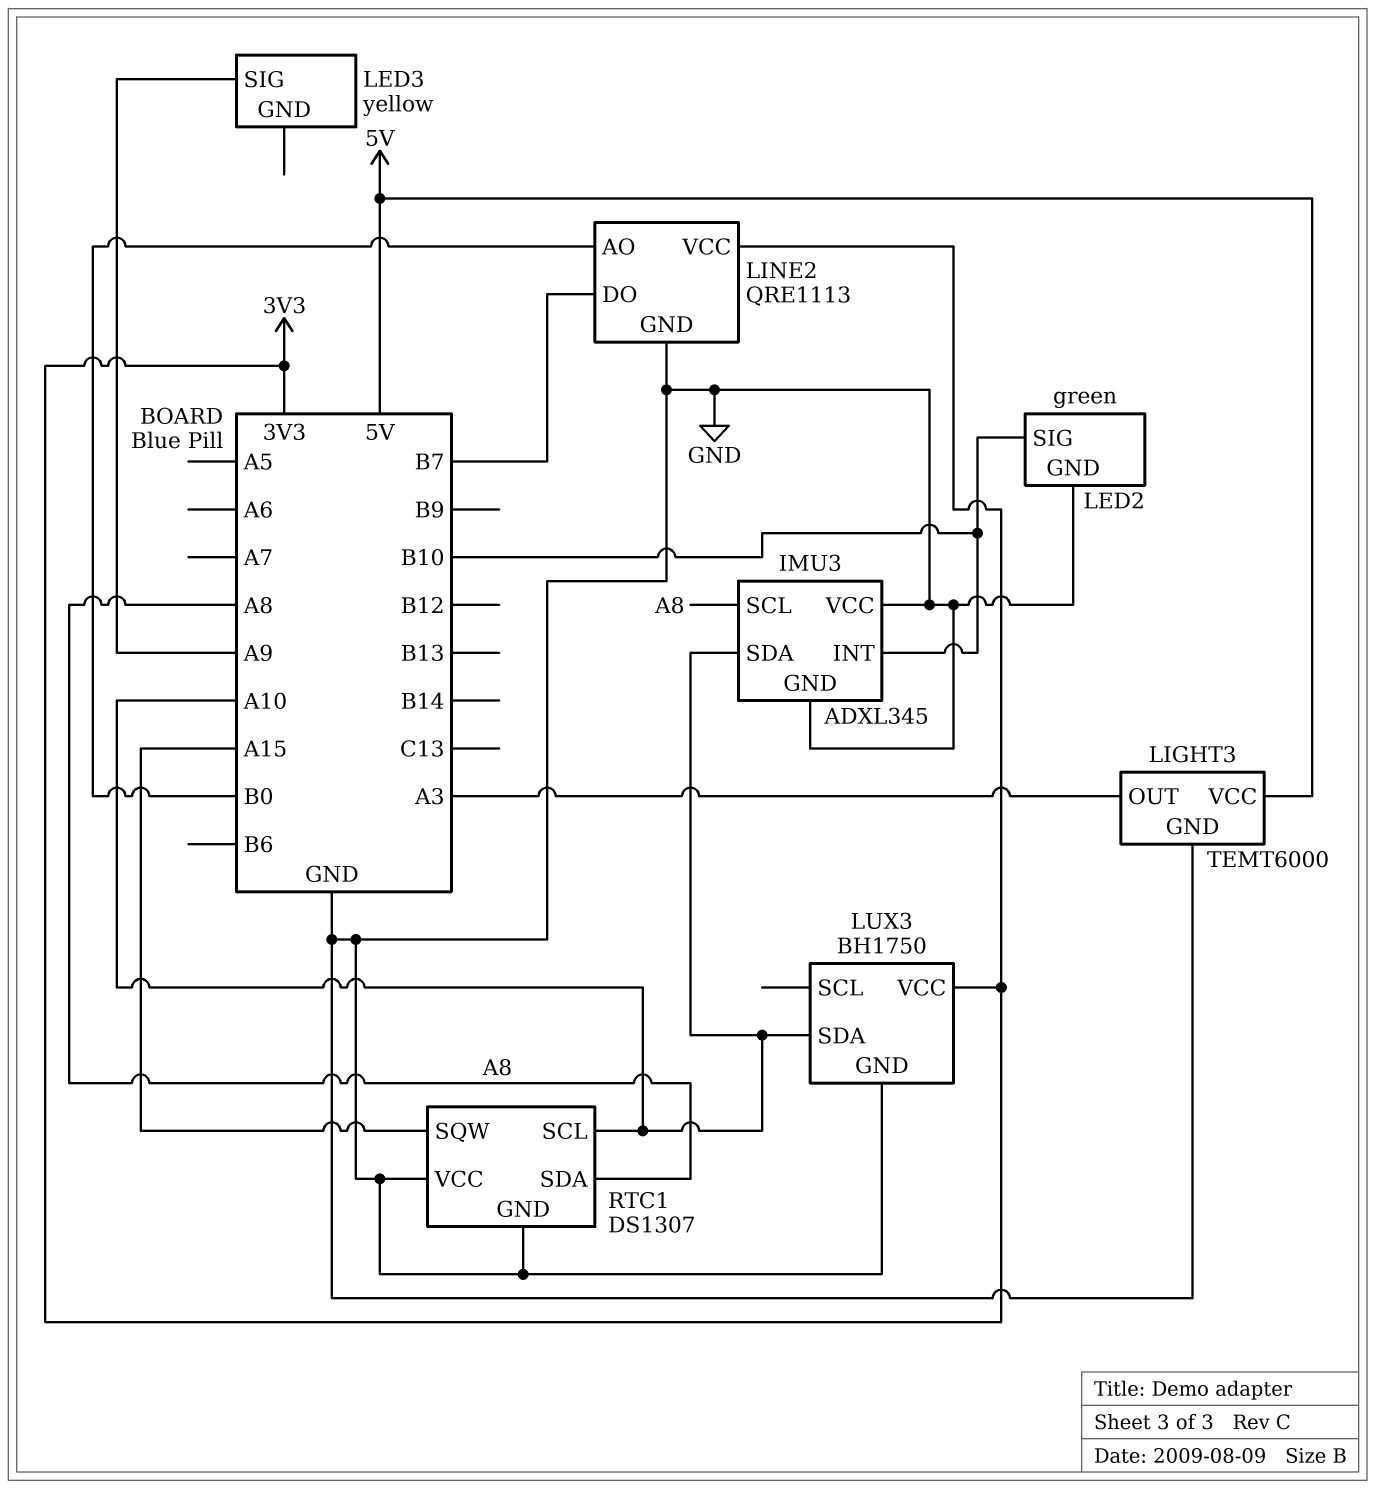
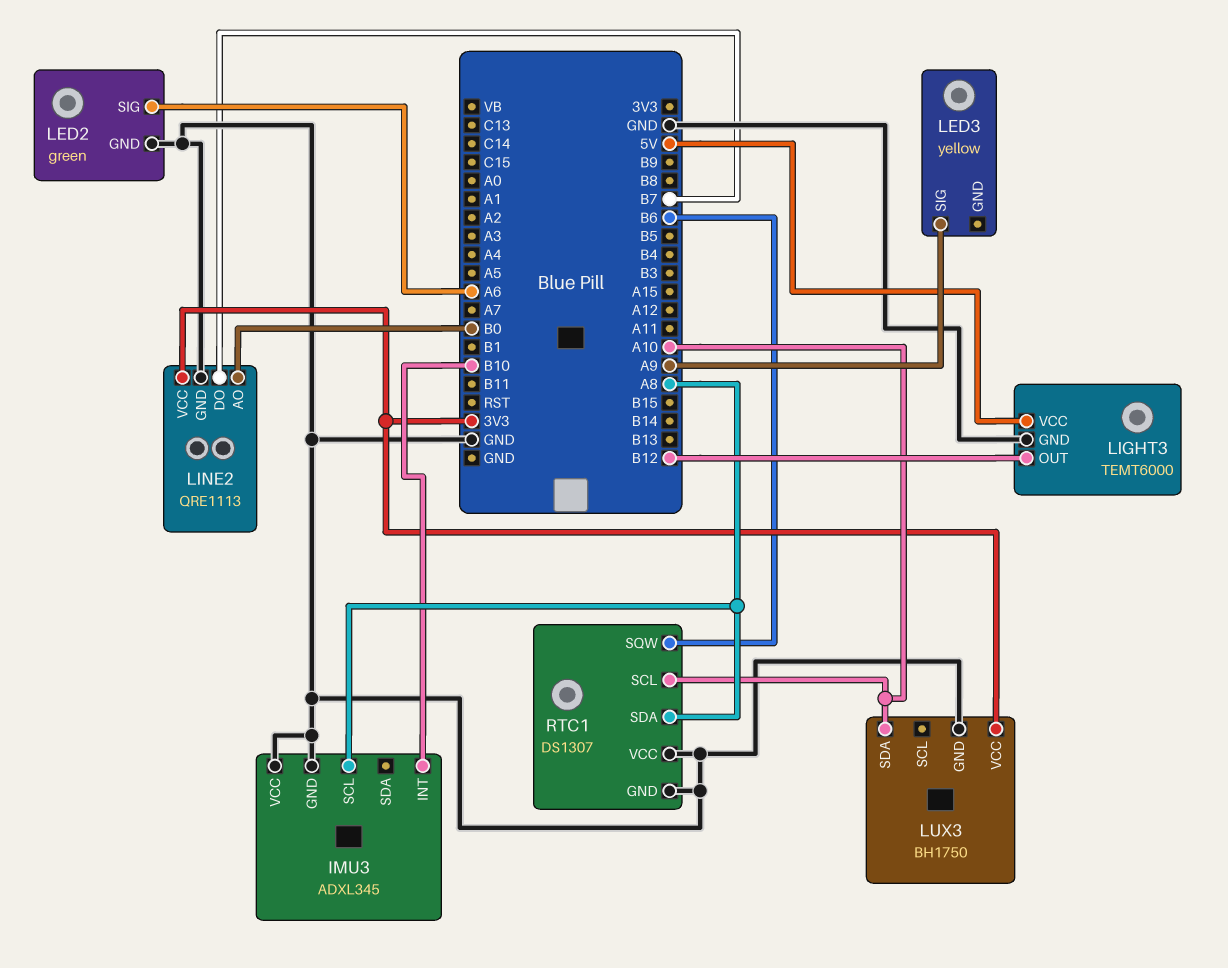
IMU3 pin SDA: A10 -> none
LED2 pin SIG: B10 -> A6
LIGHT3 pin OUT: A3 -> B12
RTC1 pin SQW: A15 -> B6

